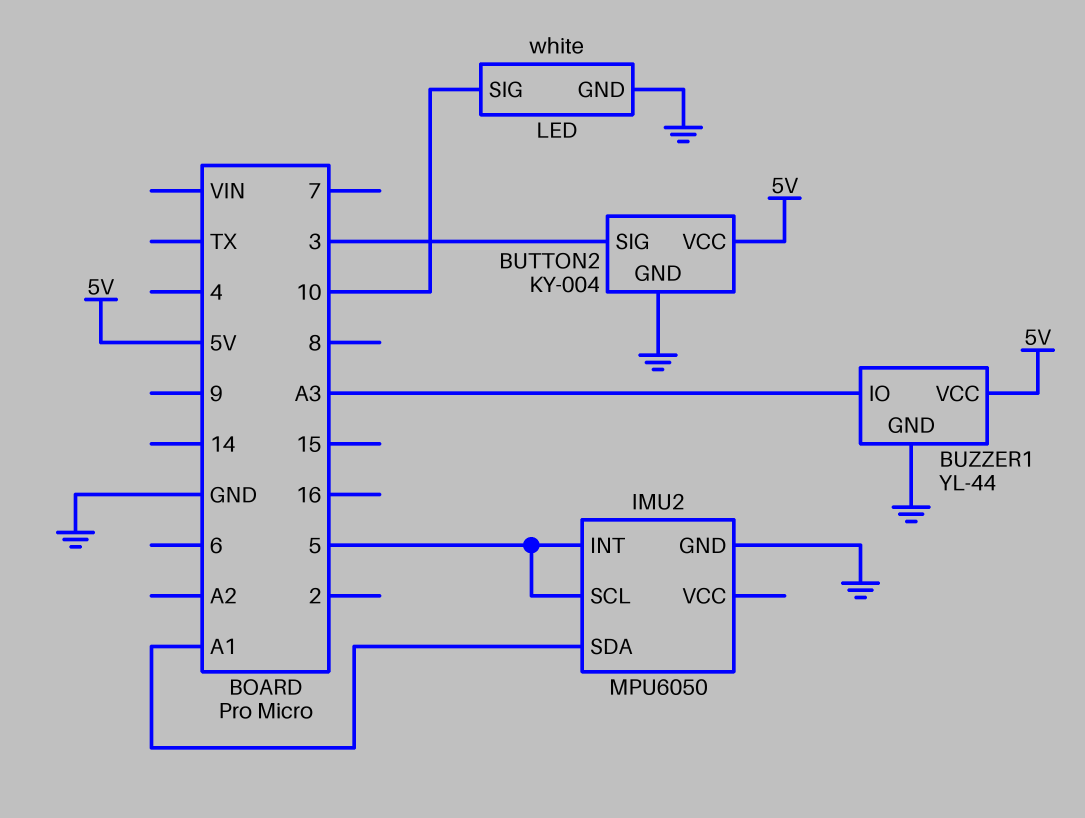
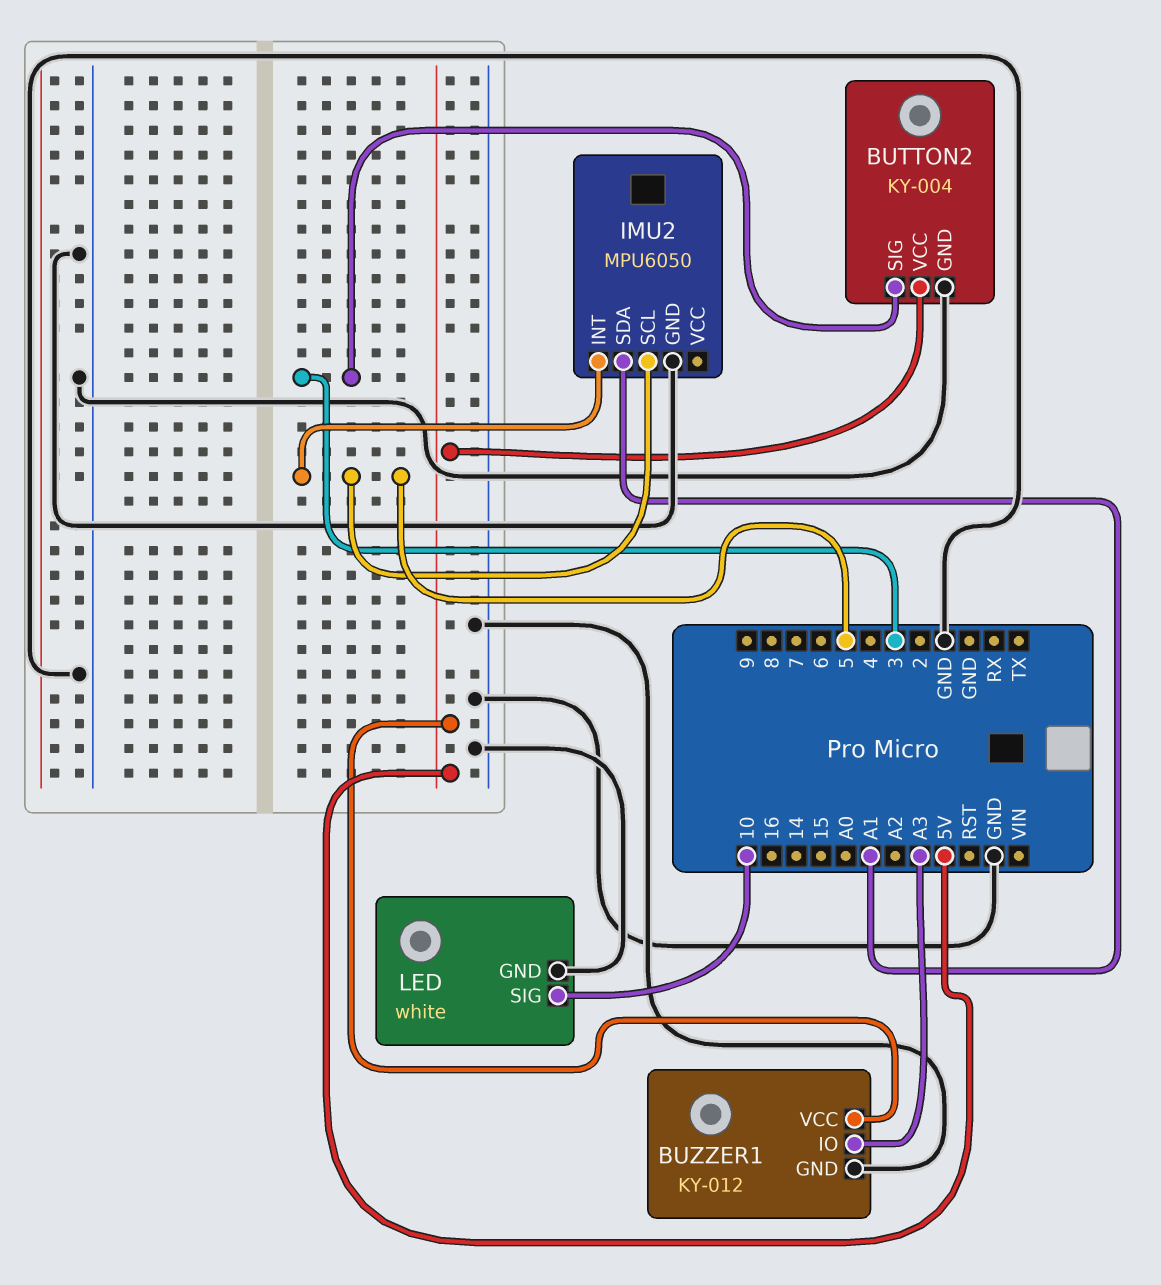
BUZZER1: YL-44 -> KY-012

